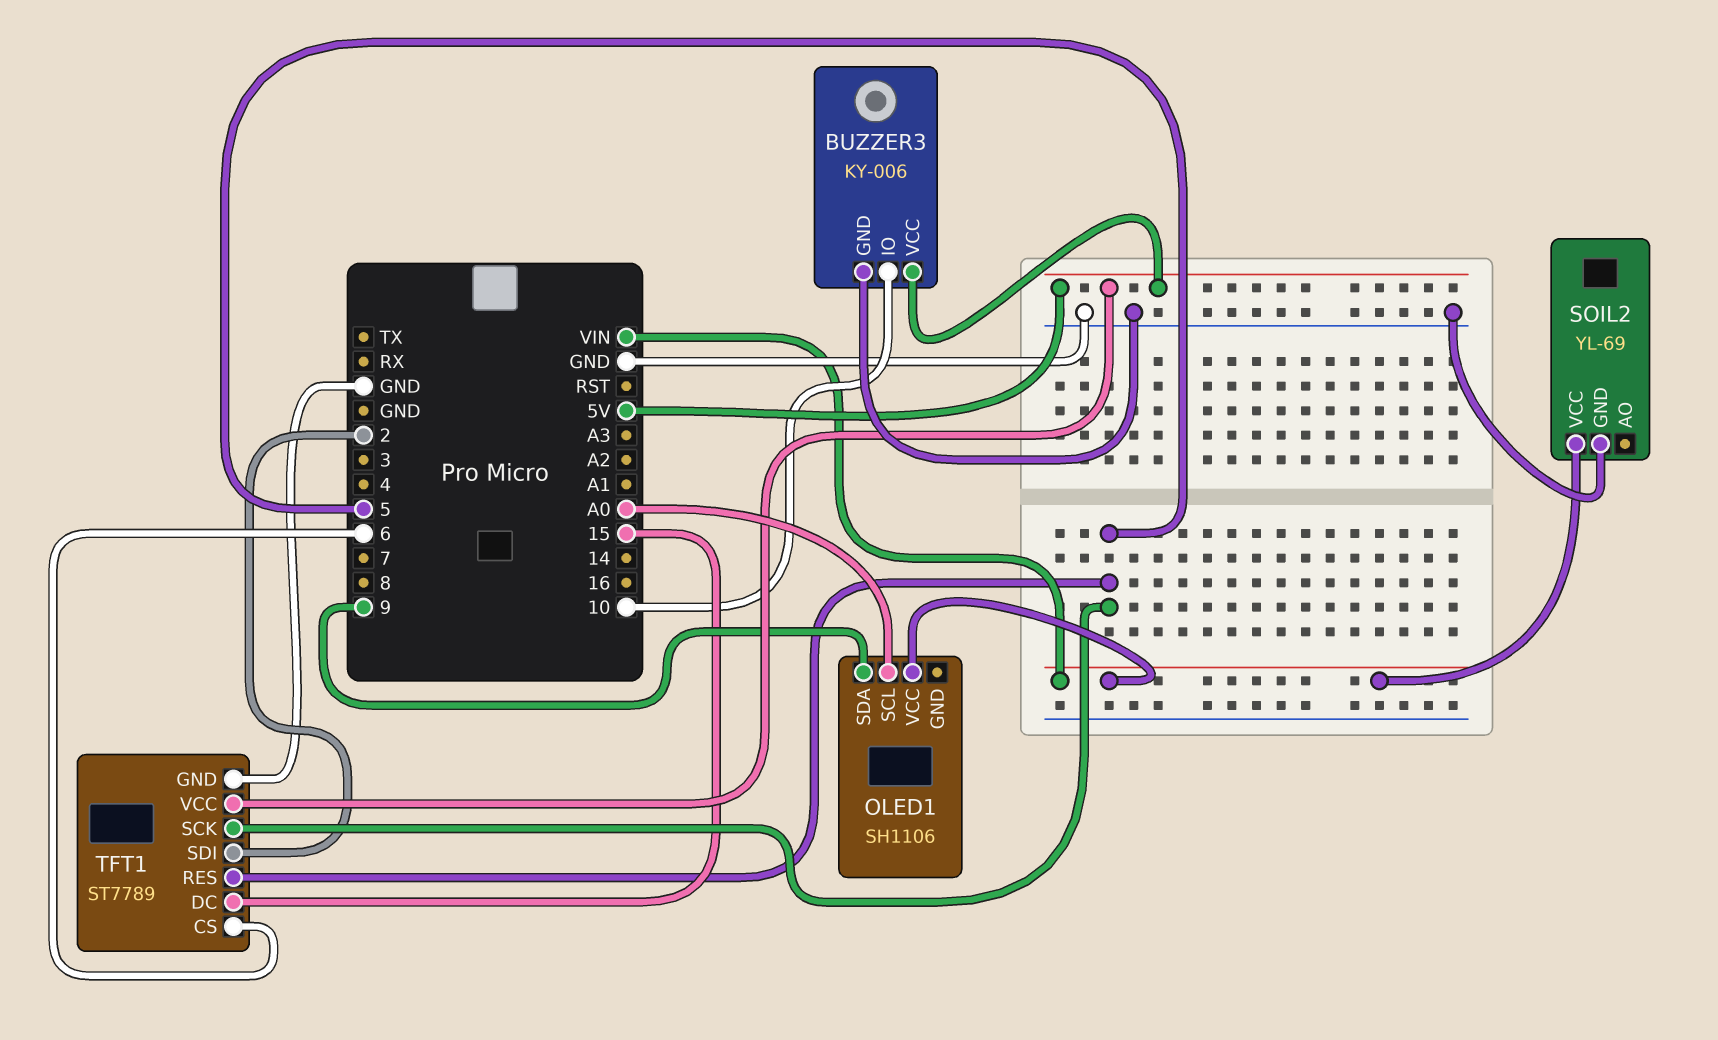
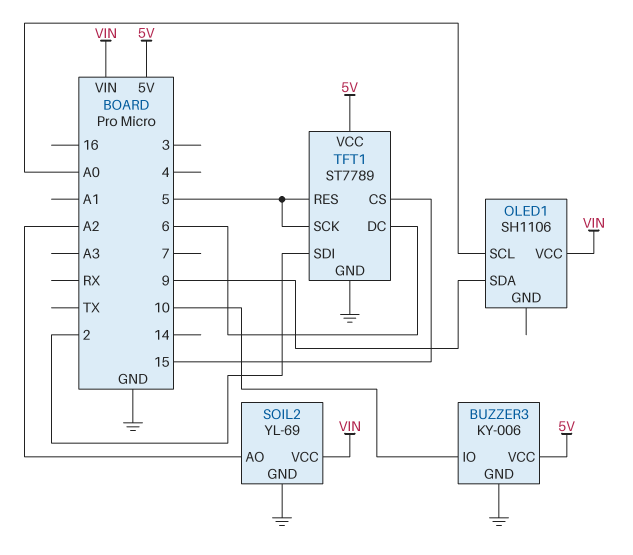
SOIL2 pin AO: none -> A2
TFT1 pin CS: 6 -> 15
TFT1 pin DC: 15 -> 6

